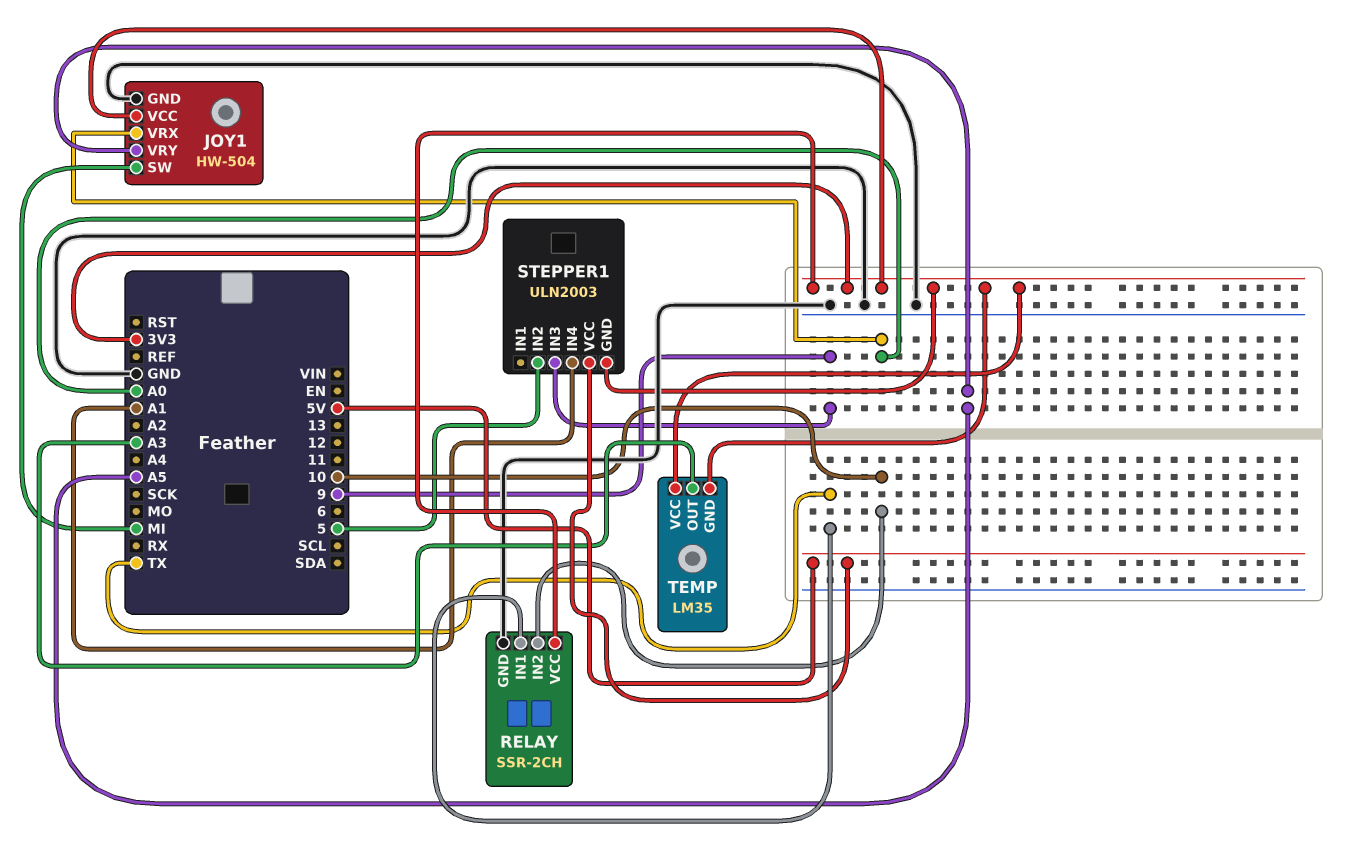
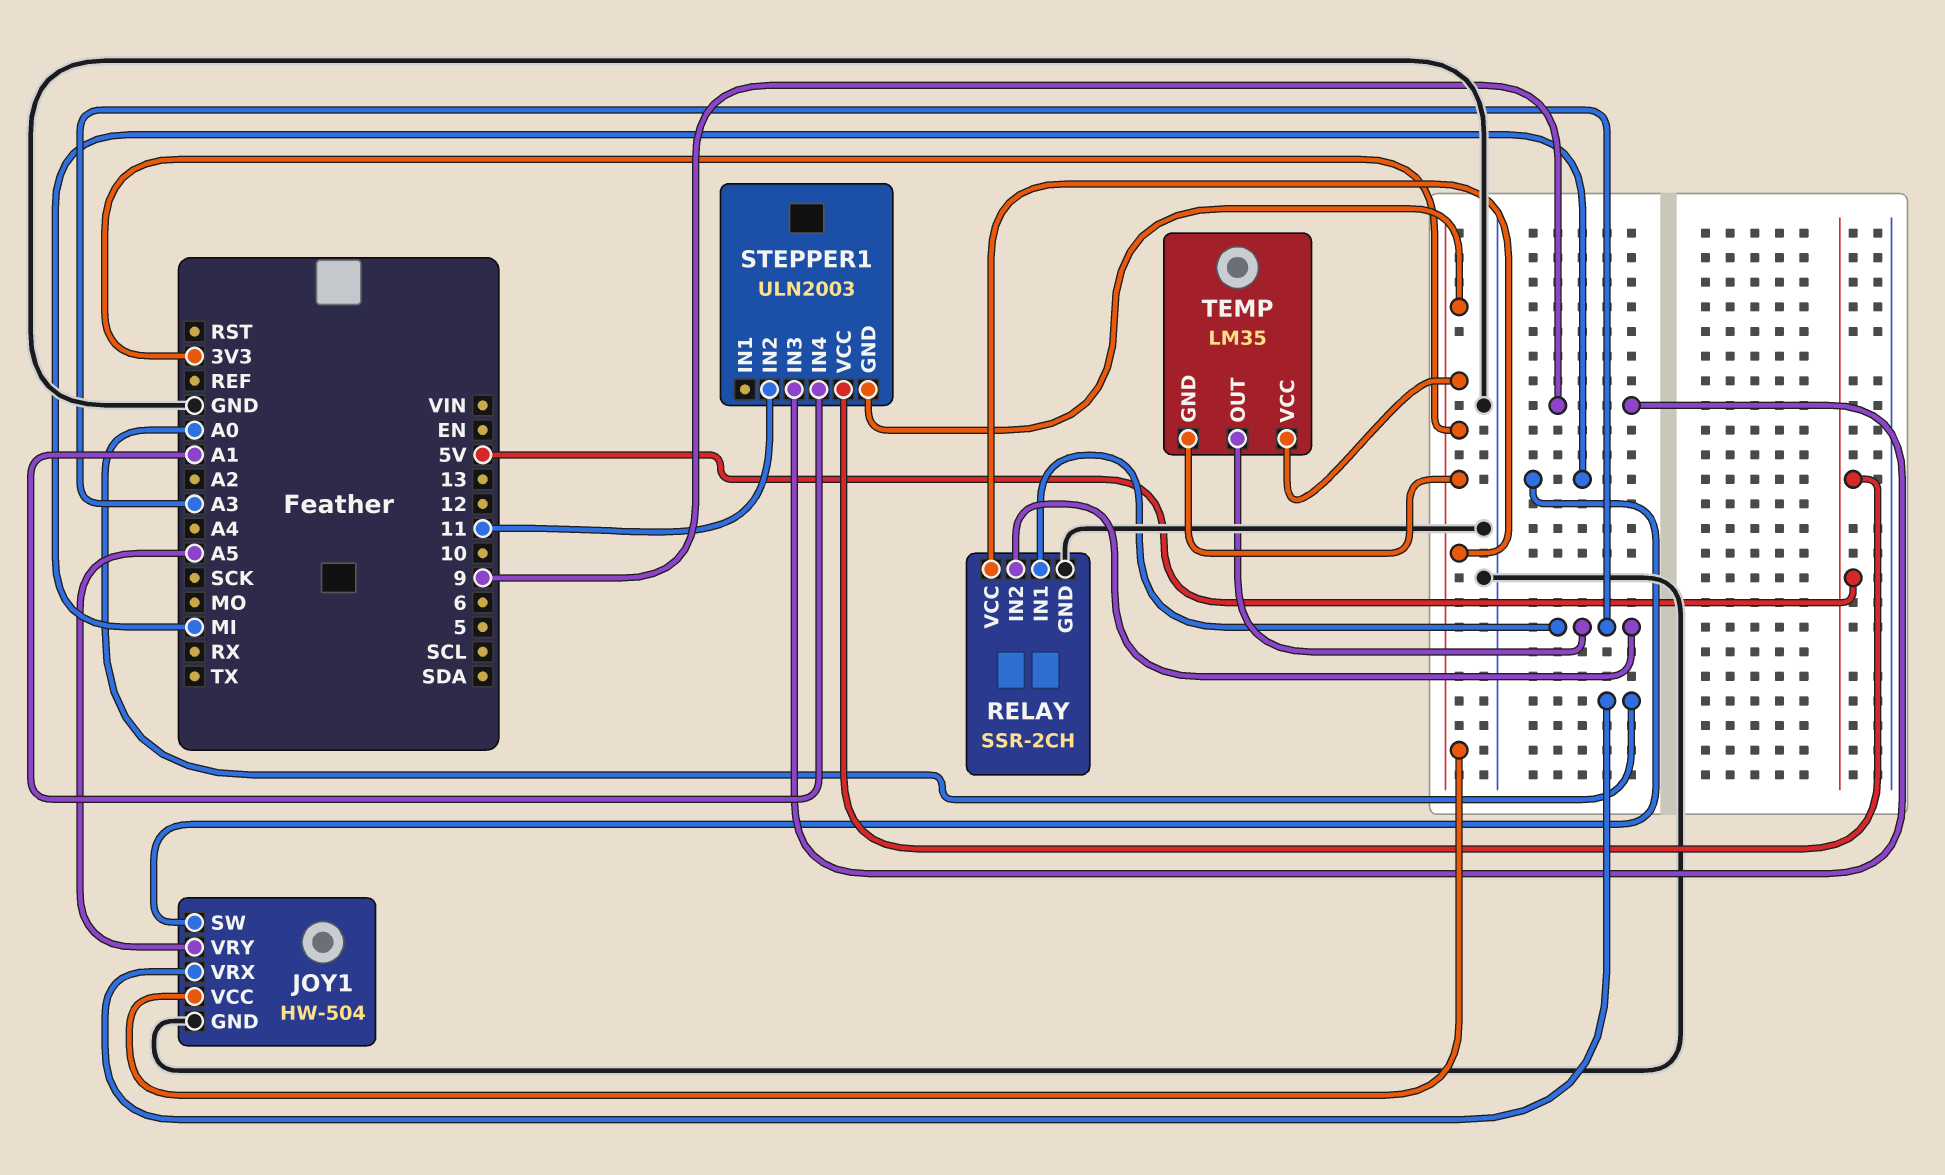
RELAY pin IN1: TX -> A3
RELAY pin IN2: 10 -> A3
STEPPER1 pin IN2: 5 -> 11

